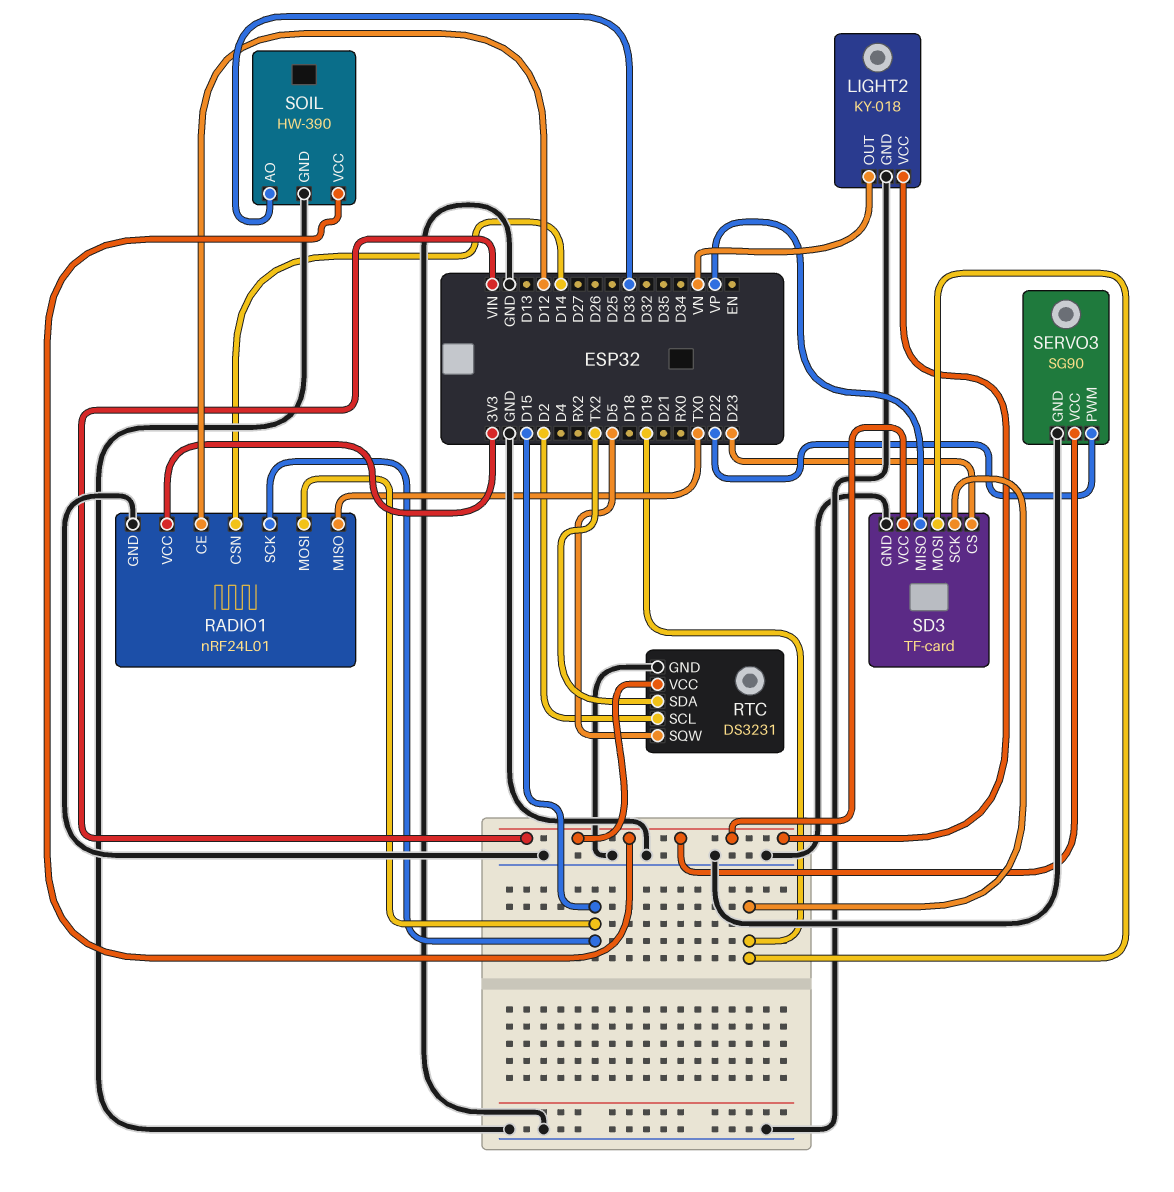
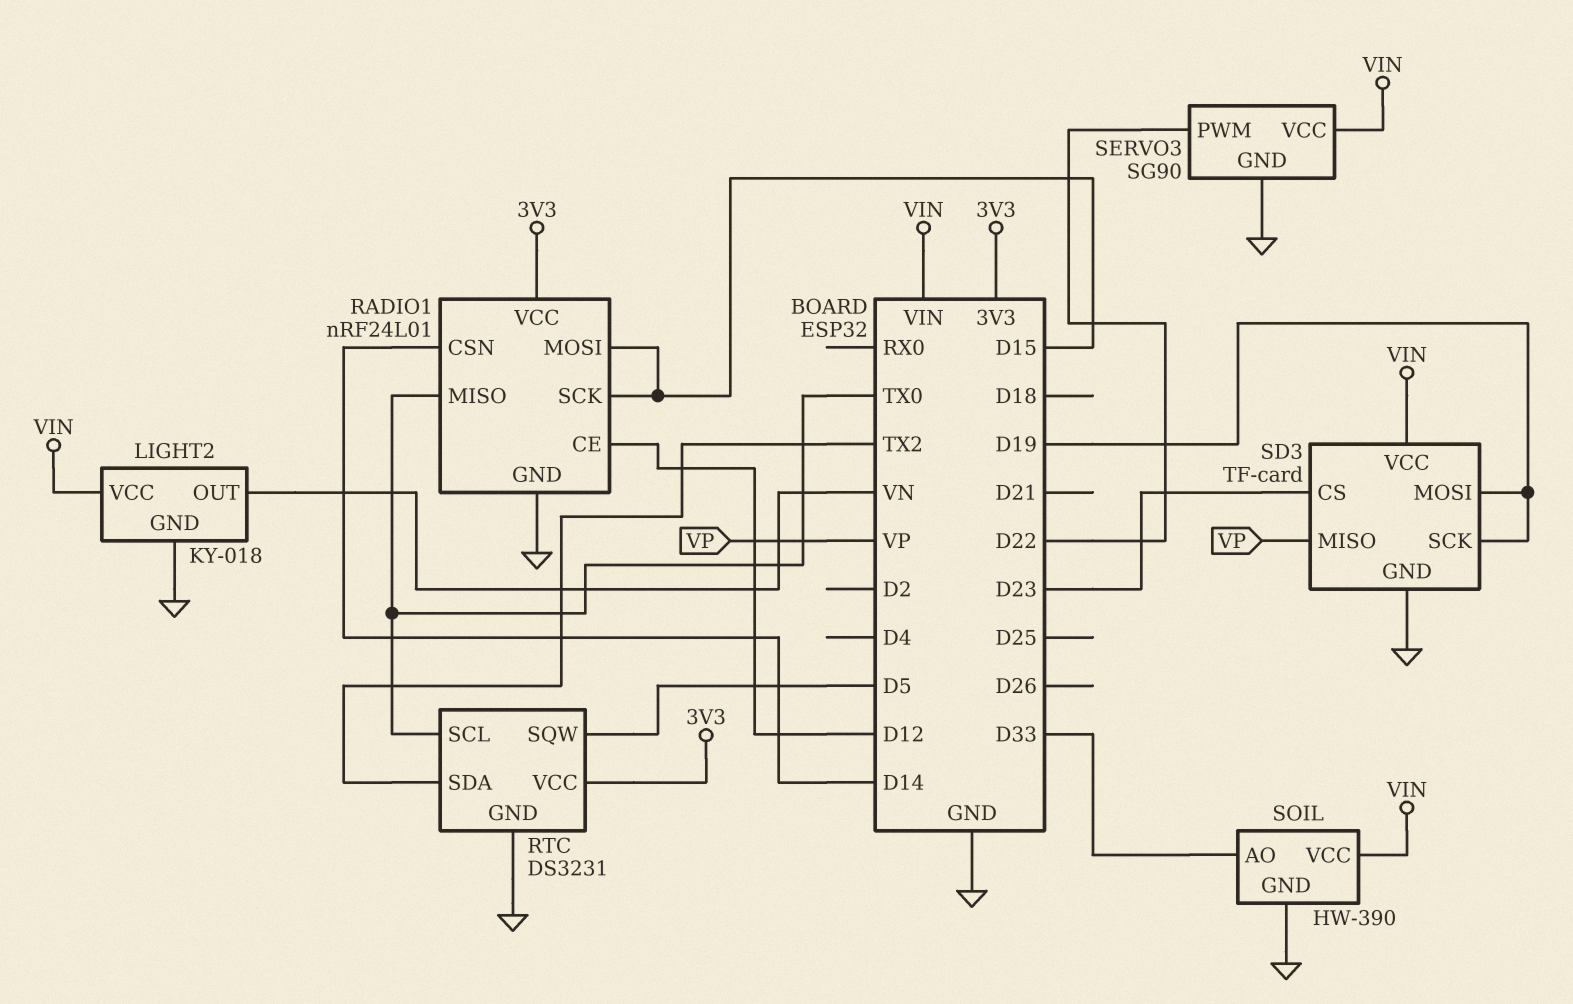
RTC pin SCL: D2 -> TX0
RTC pin VCC: VIN -> 3V3

